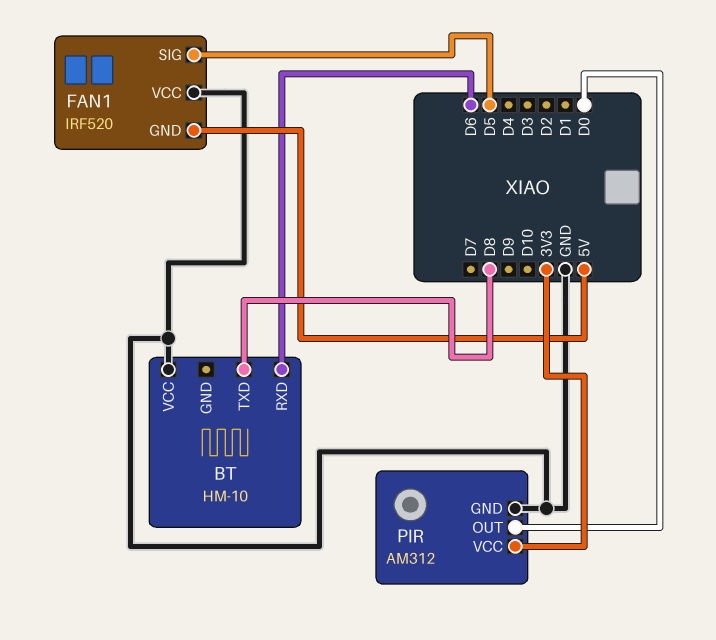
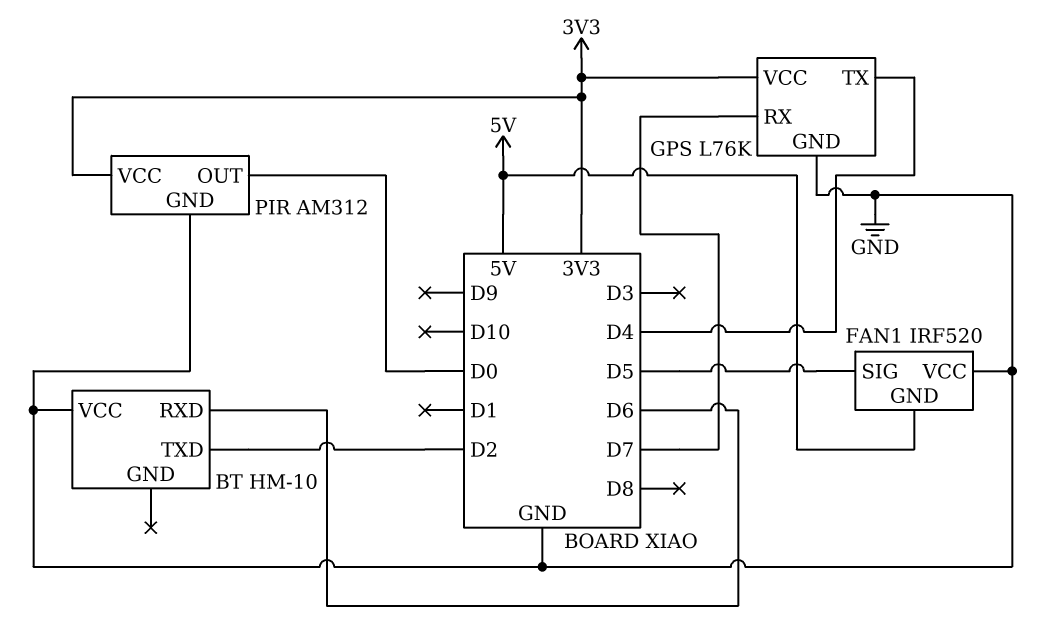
BT pin TXD: D8 -> D2
GPS: none -> L76K
GPS pin GND: none -> GND
GPS pin RX: none -> D7
GPS pin TX: none -> D4
GPS pin VCC: none -> 3V3

